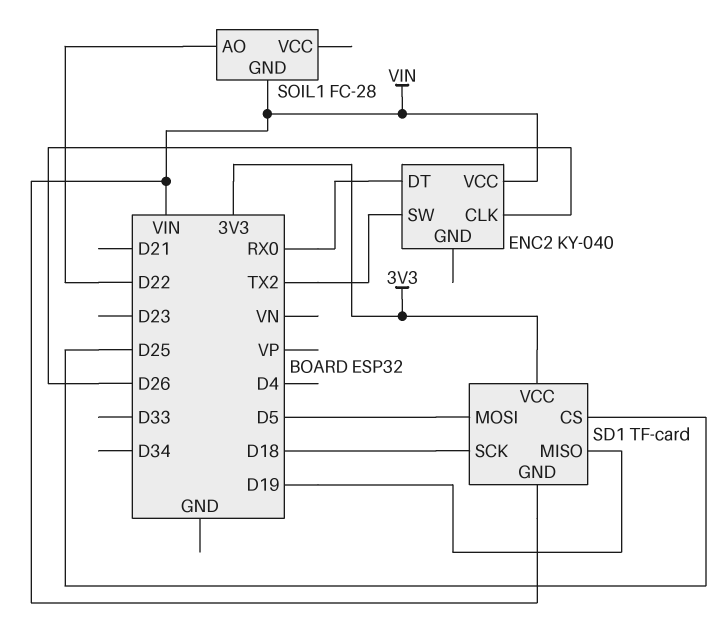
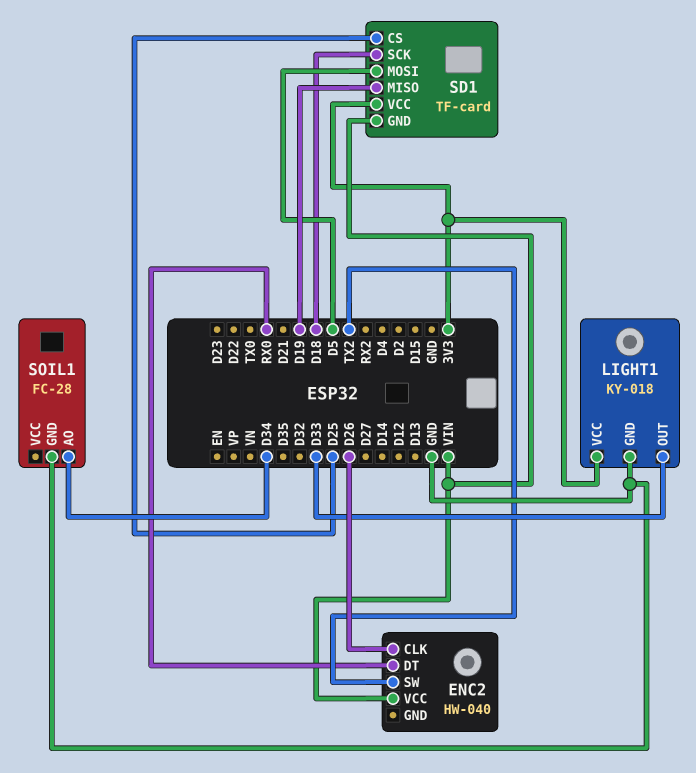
ENC2: KY-040 -> HW-040
LIGHT1: none -> KY-018
LIGHT1 pin GND: none -> GND
LIGHT1 pin OUT: none -> D33
LIGHT1 pin VCC: none -> 3V3
SOIL1 pin AO: D22 -> D34
SOIL1 pin GND: VIN -> GND

